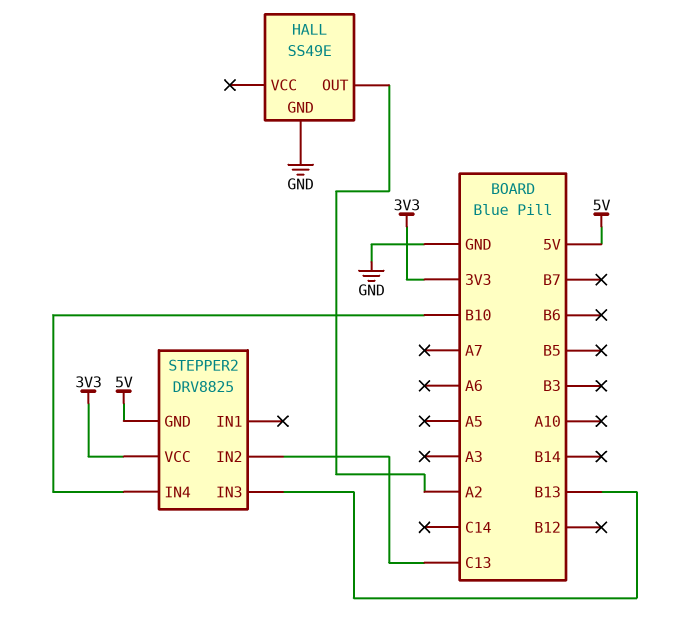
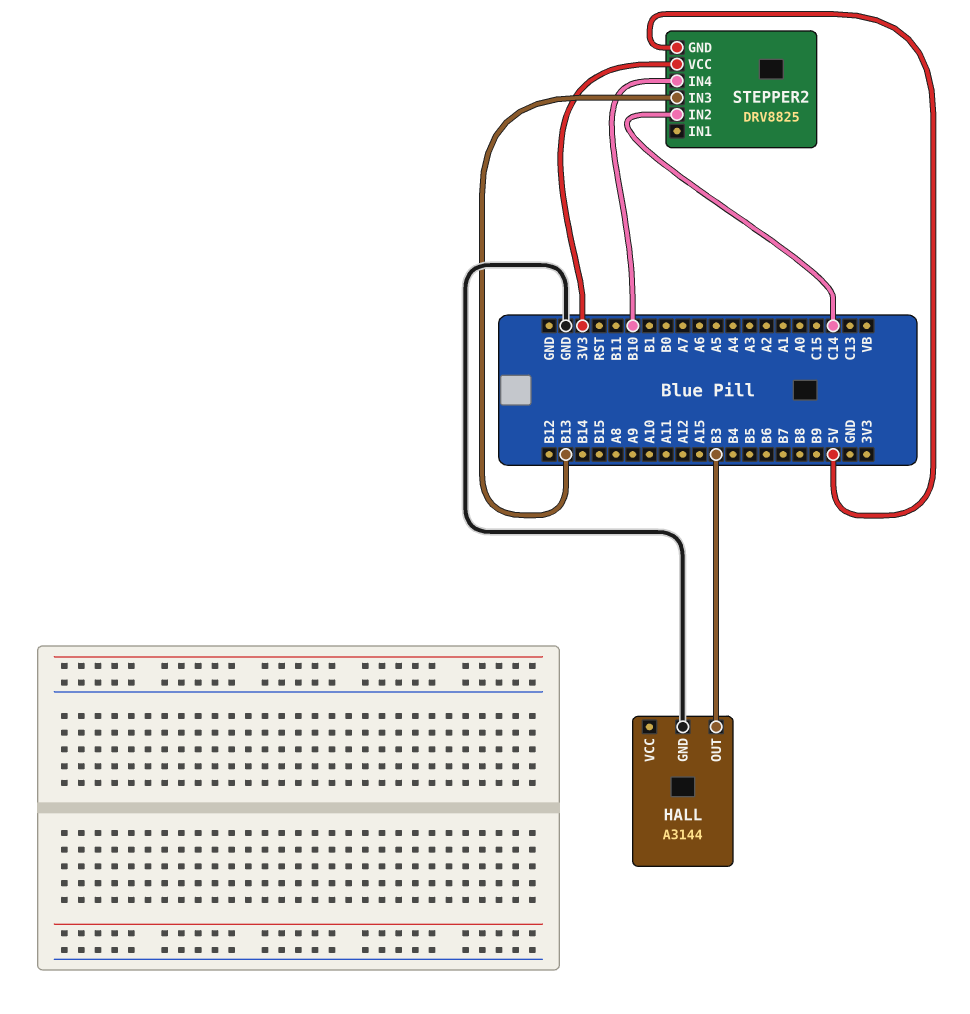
HALL: SS49E -> A3144
HALL pin OUT: A2 -> B3
STEPPER2 pin IN2: C13 -> C14

